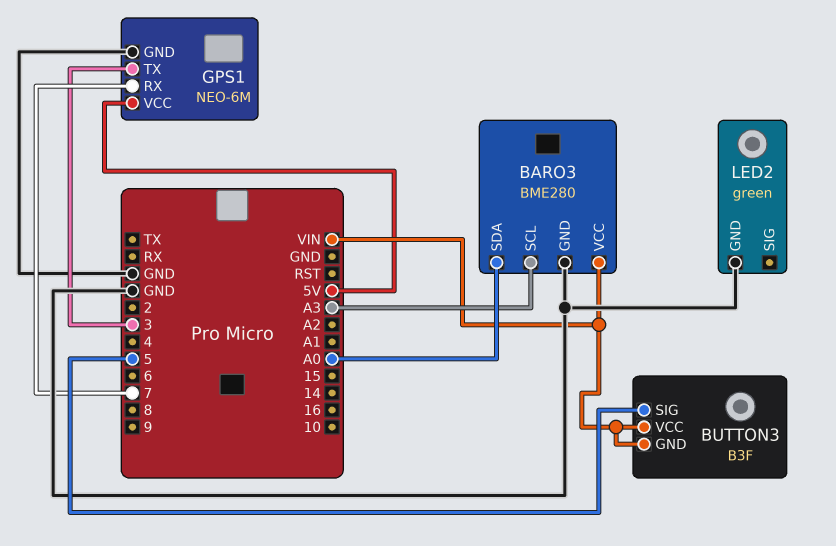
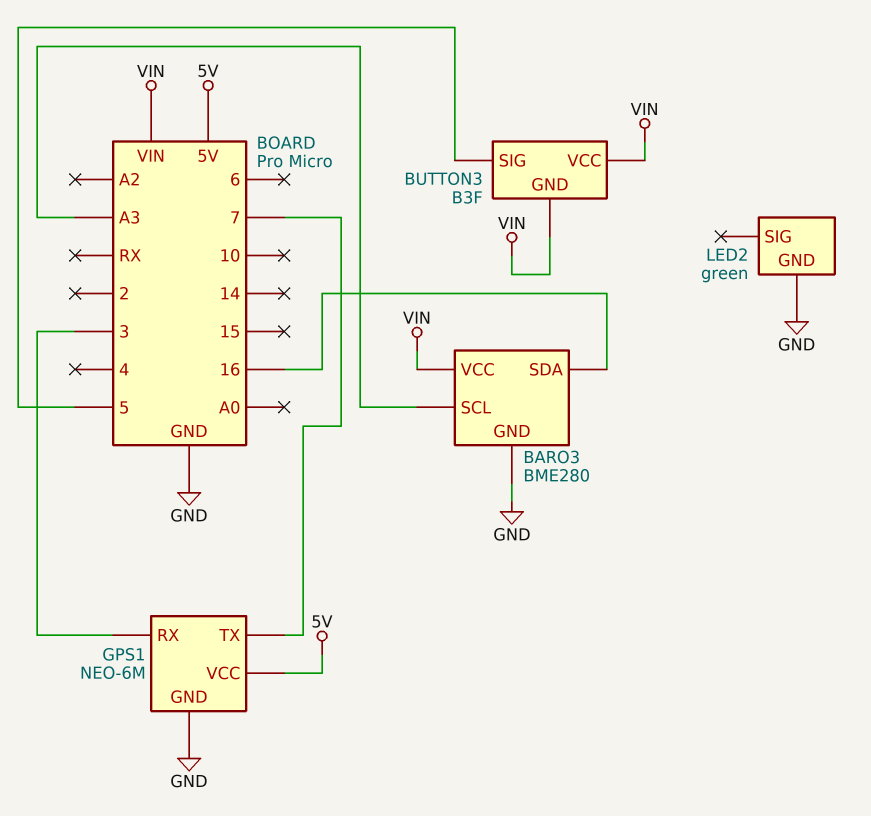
BARO3 pin SDA: A0 -> 16
GPS1 pin RX: 7 -> 3
GPS1 pin TX: 3 -> 7

